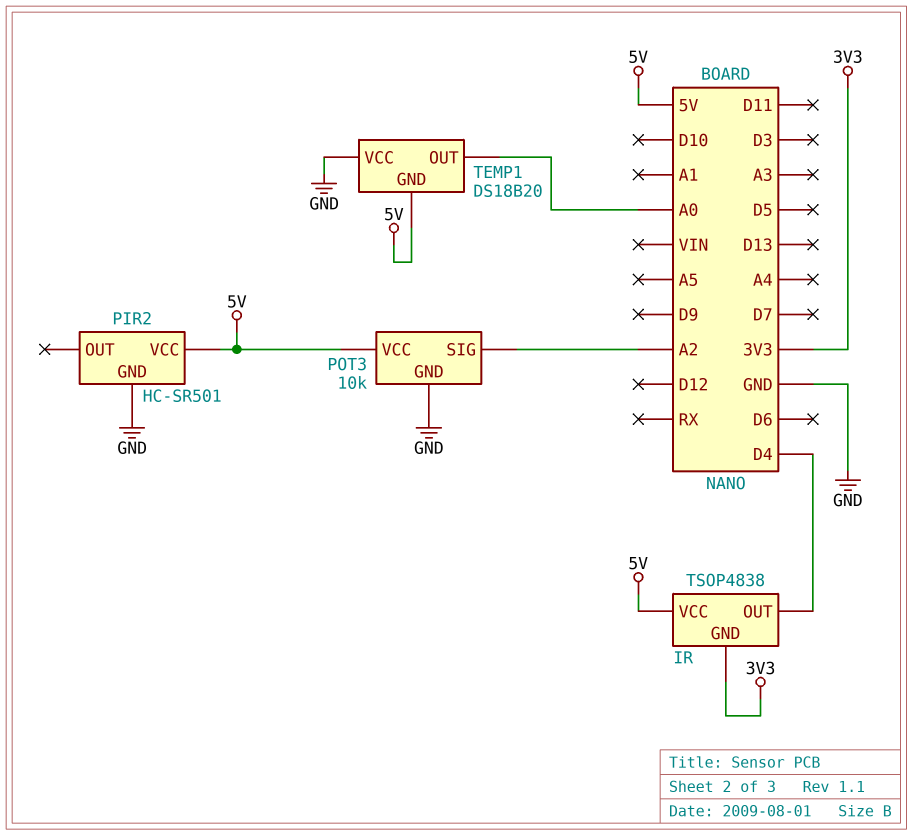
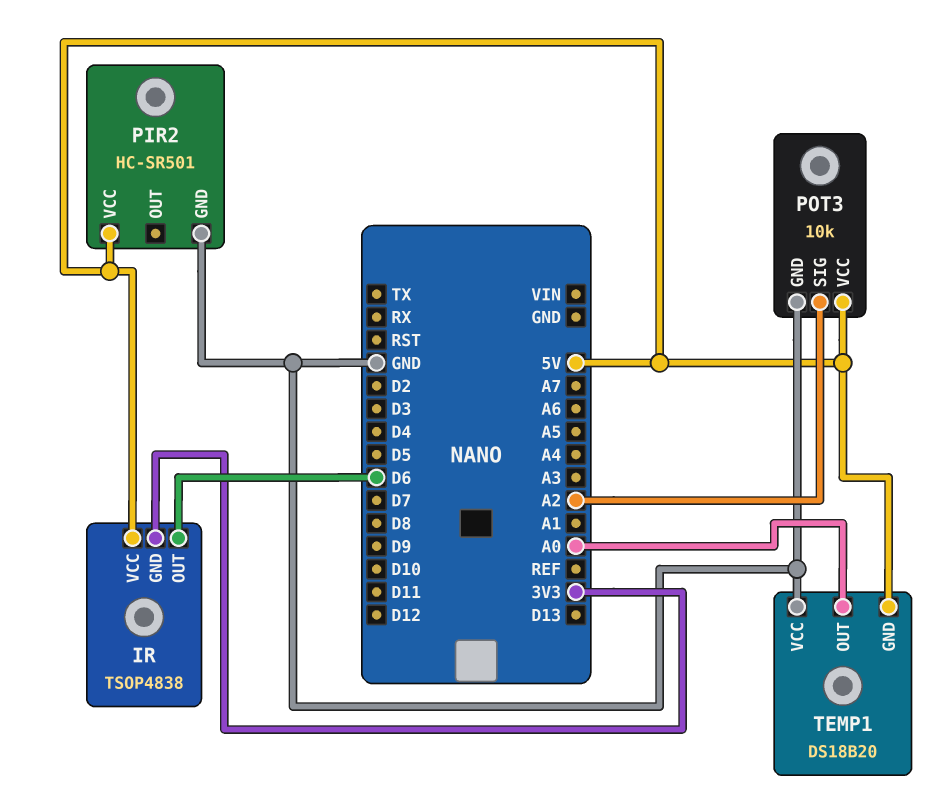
IR pin OUT: D4 -> D6

